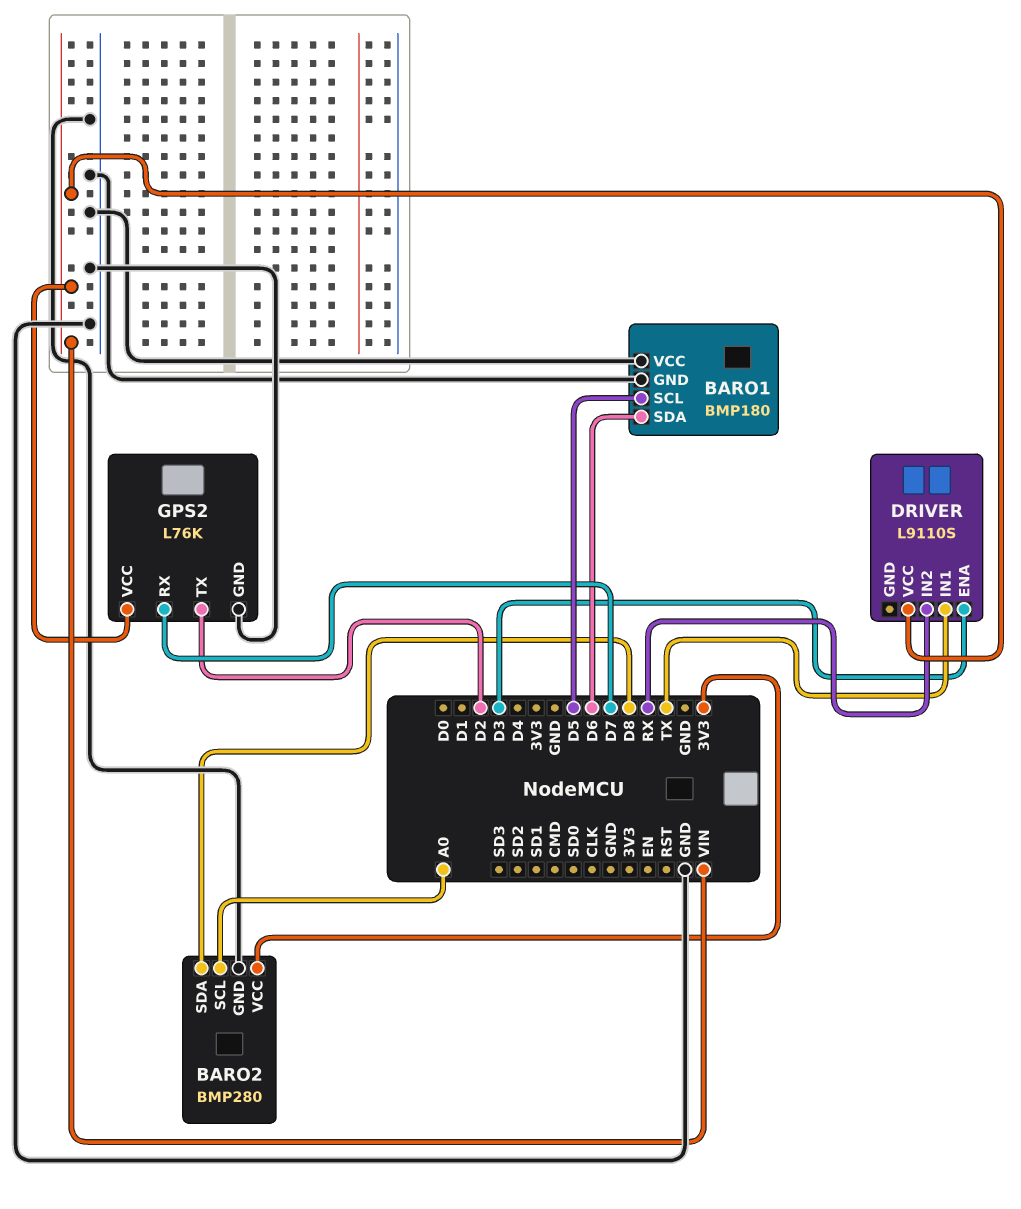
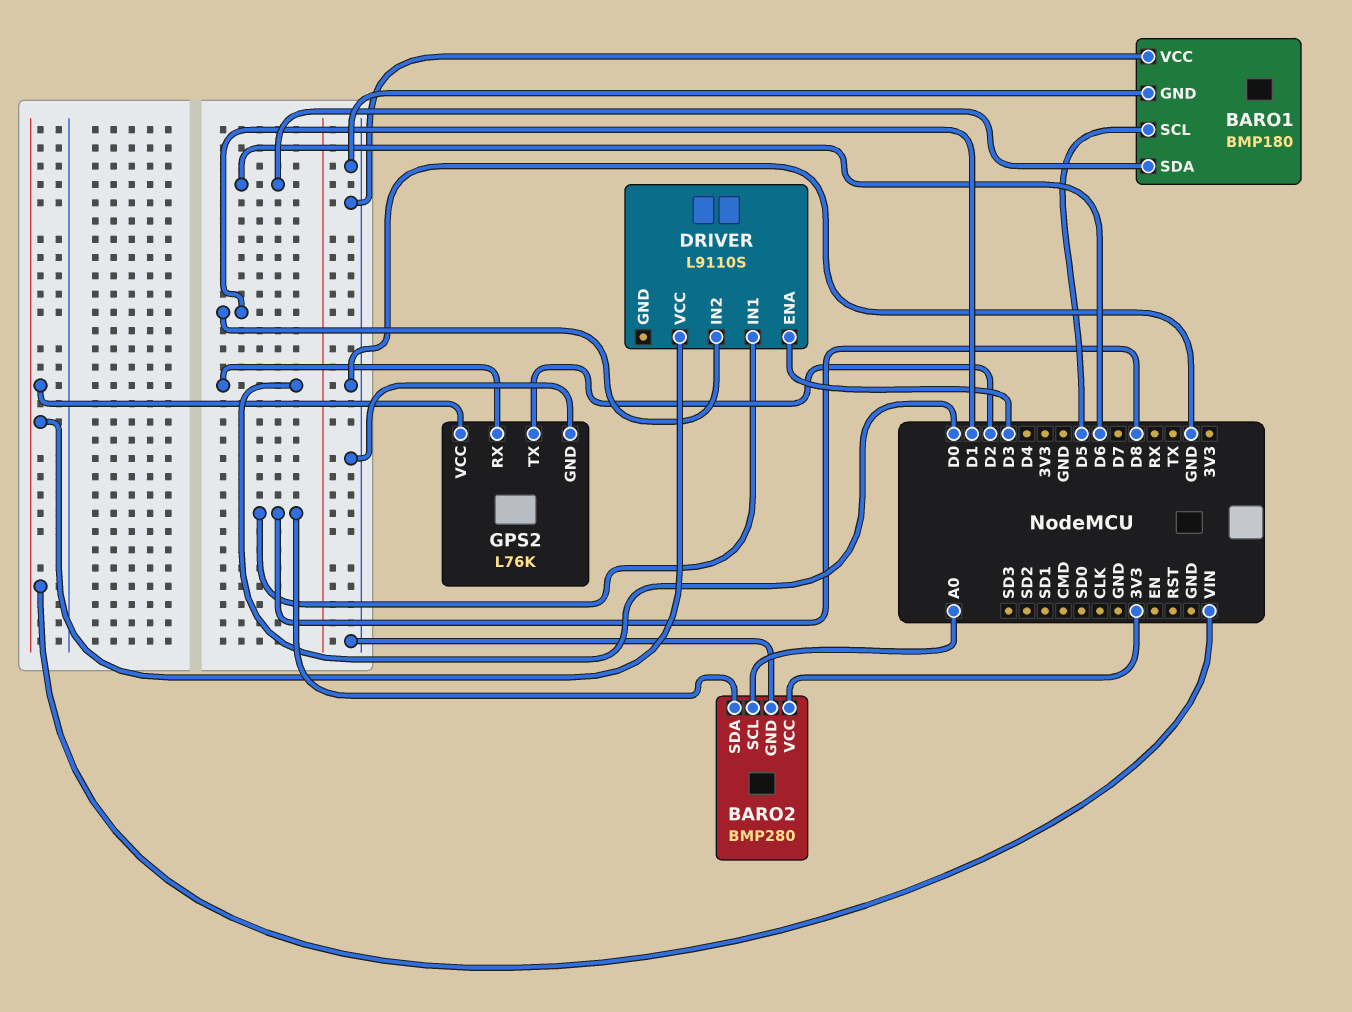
DRIVER pin IN1: TX -> D8
DRIVER pin IN2: RX -> D1
GPS2 pin RX: D7 -> D0

